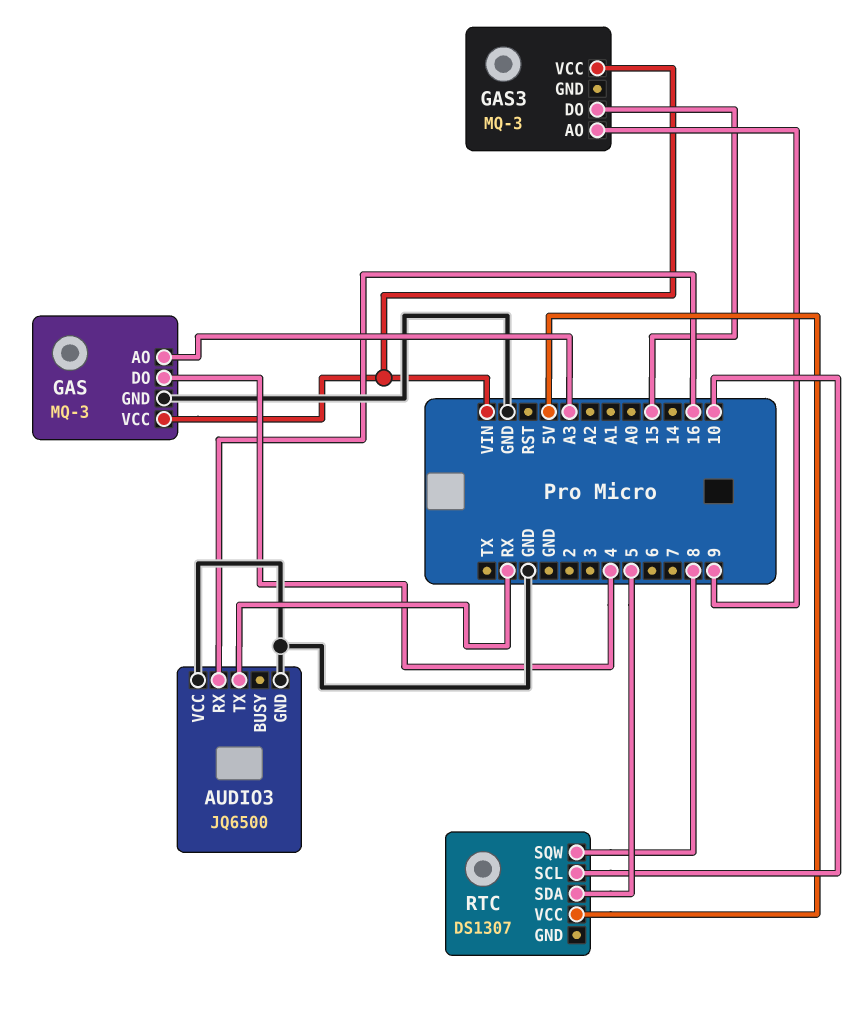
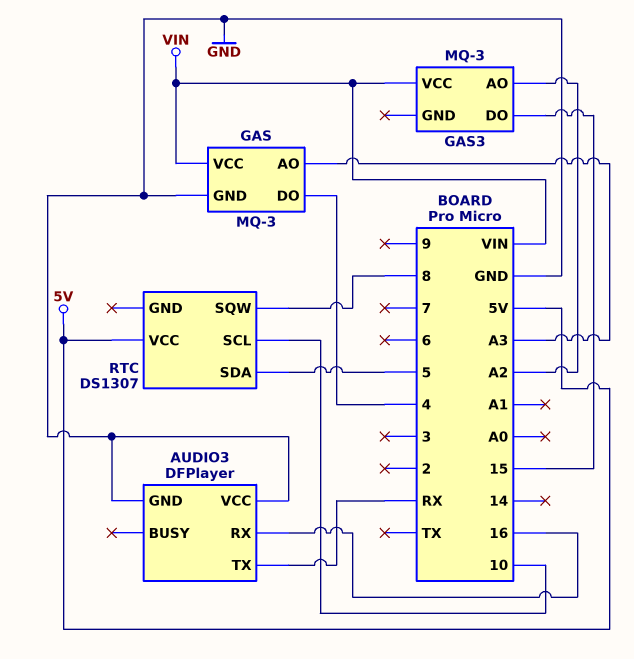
AUDIO3: JQ6500 -> DFPlayer
GAS3 pin AO: 9 -> A2

